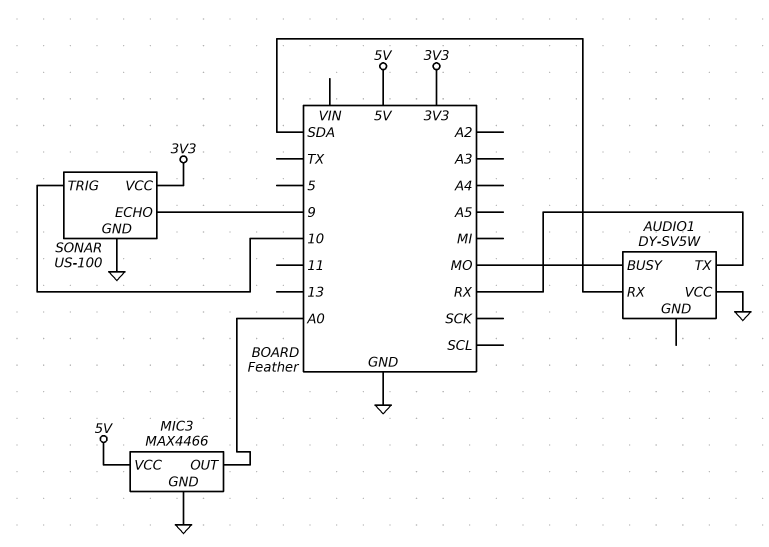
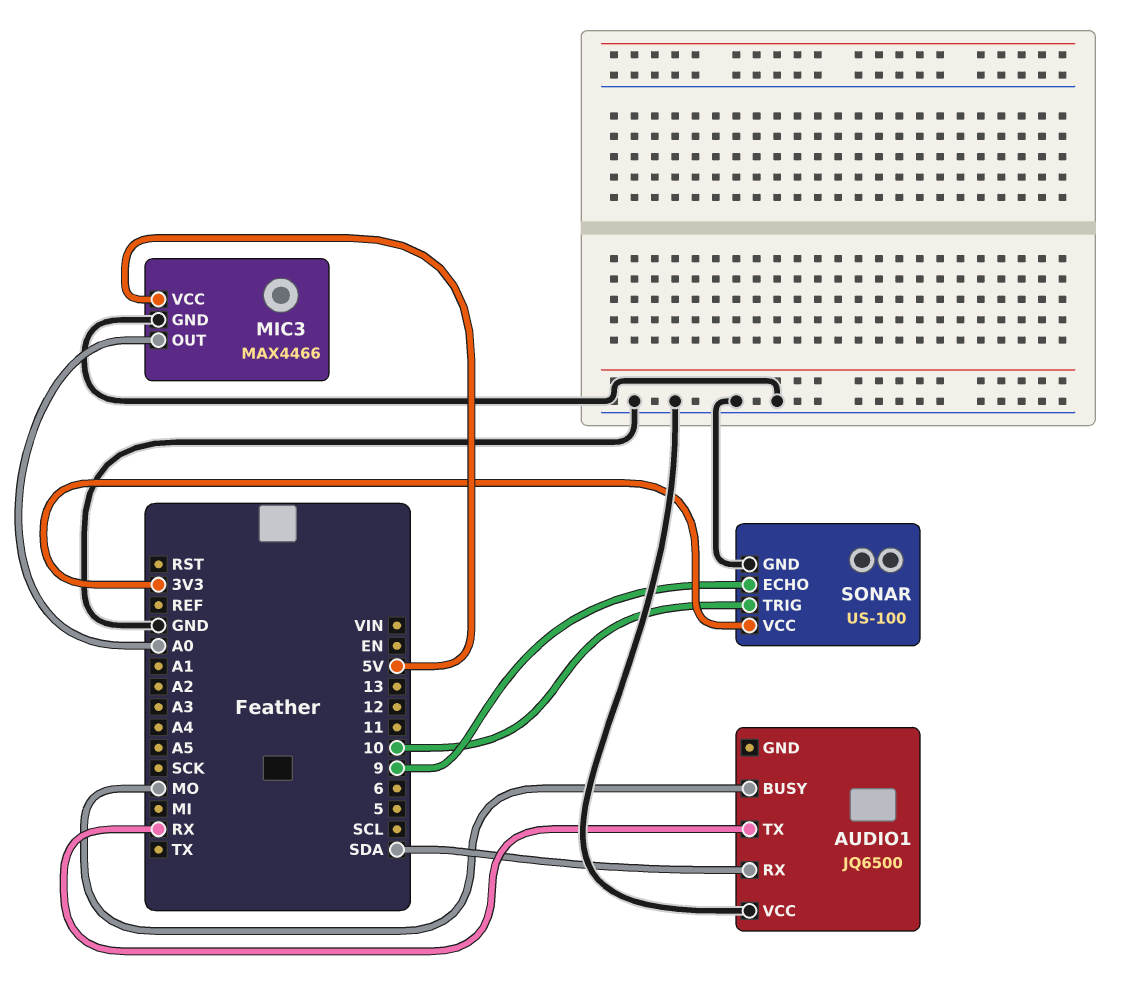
AUDIO1: DY-SV5W -> JQ6500

